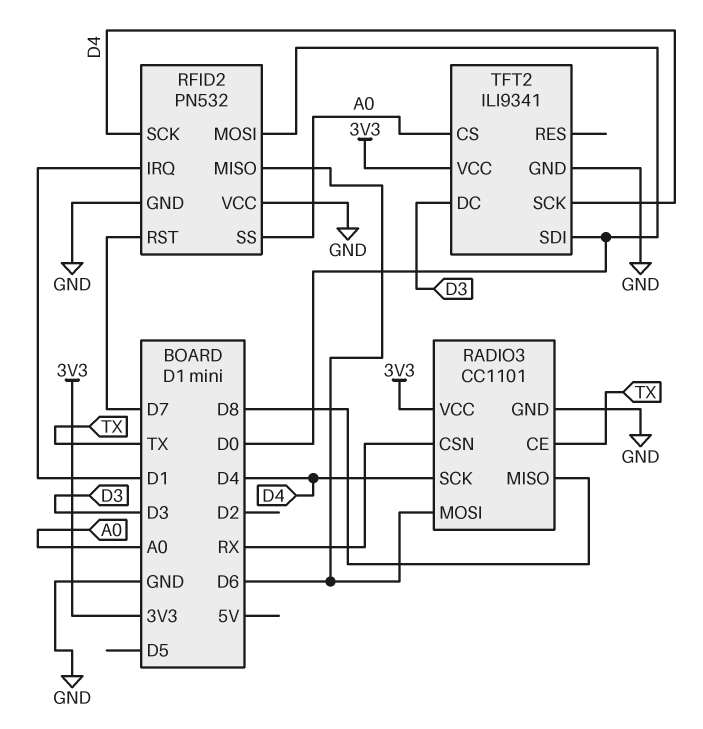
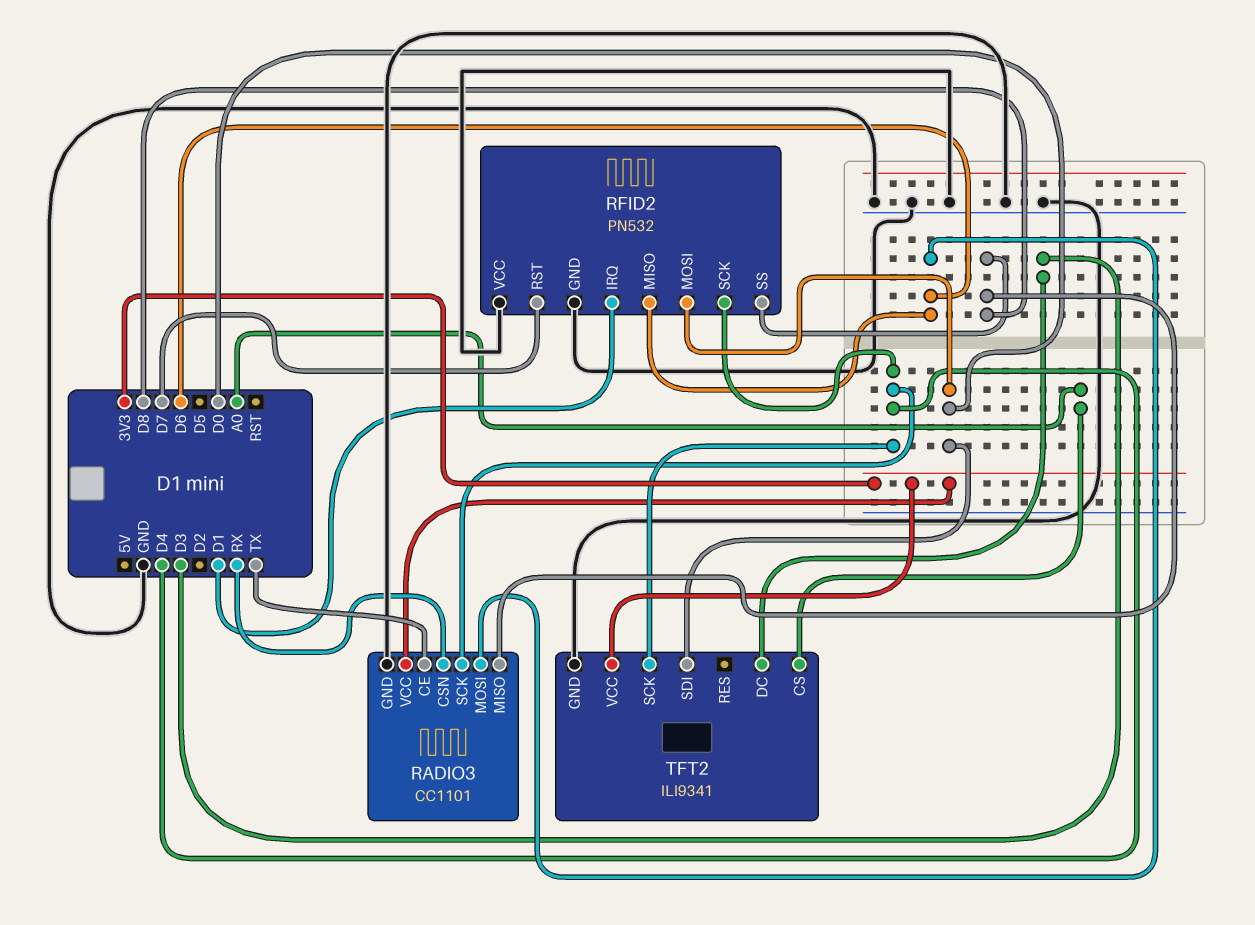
RFID2 pin SS: A0 -> D8

